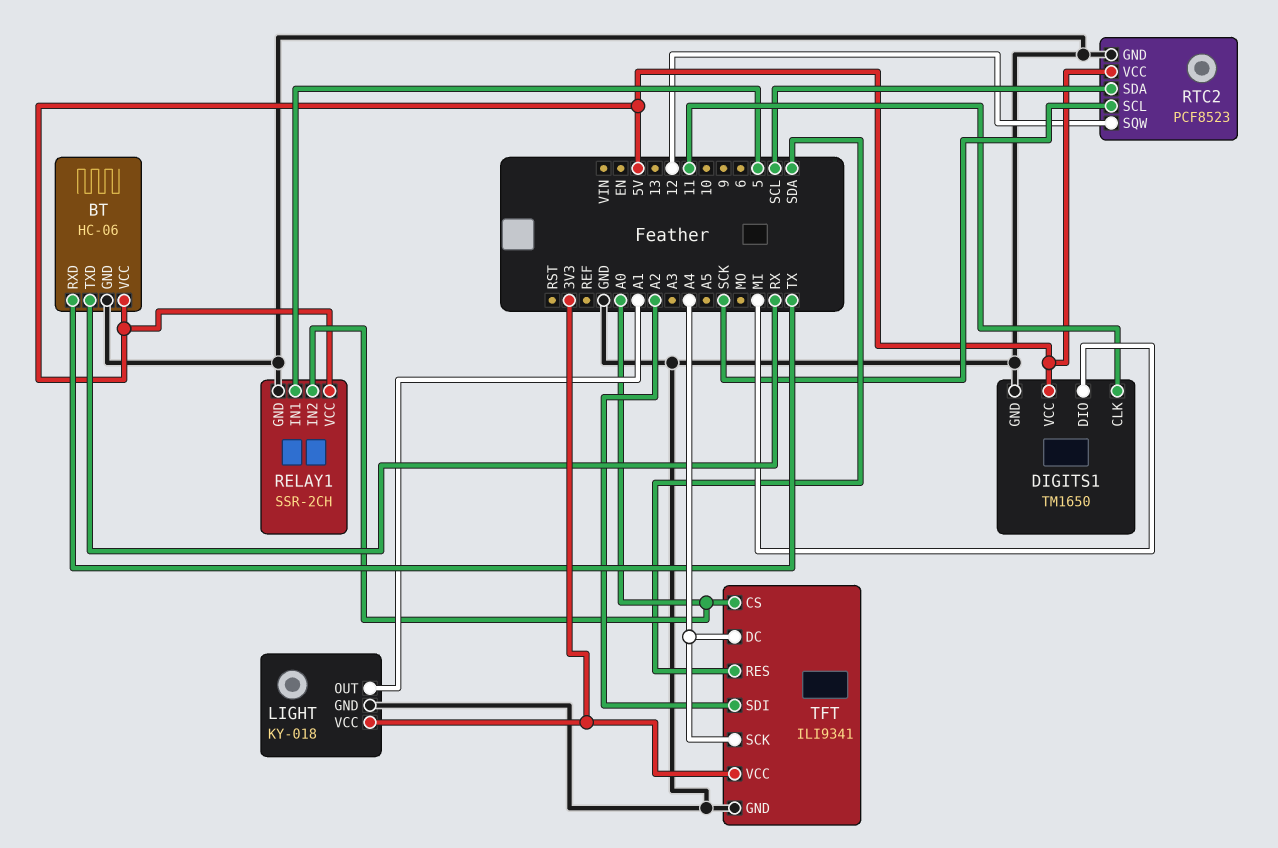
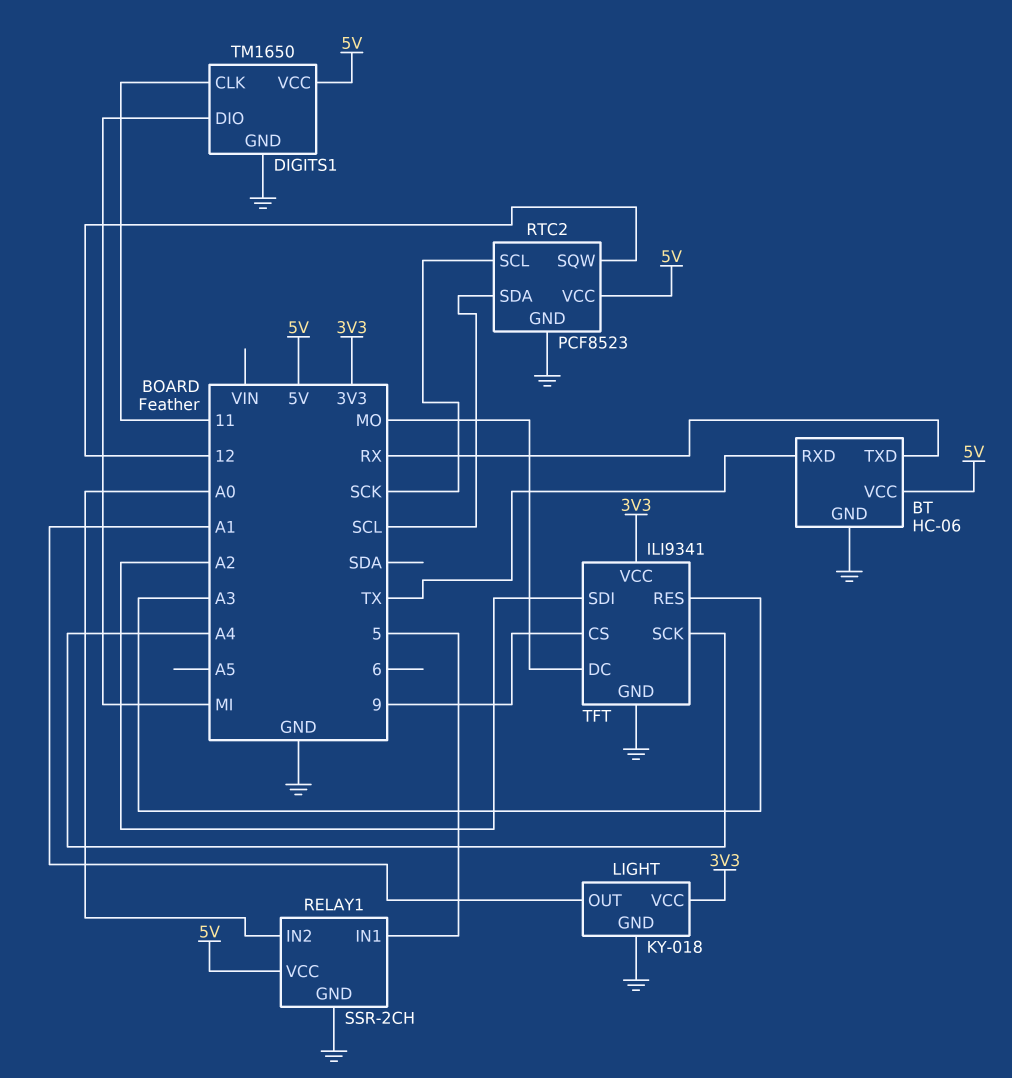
TFT pin CS: A0 -> 9
TFT pin DC: A4 -> MO
TFT pin RES: SDA -> A3

